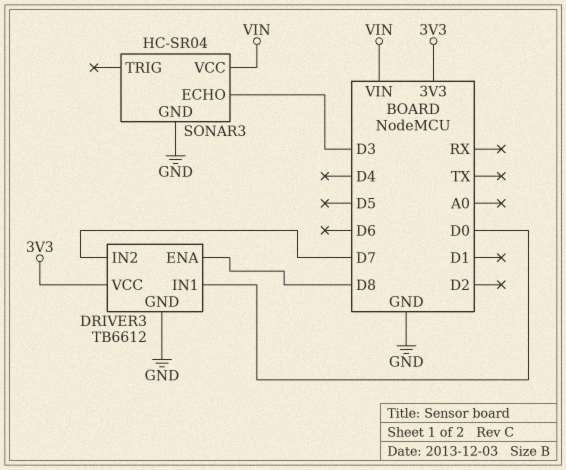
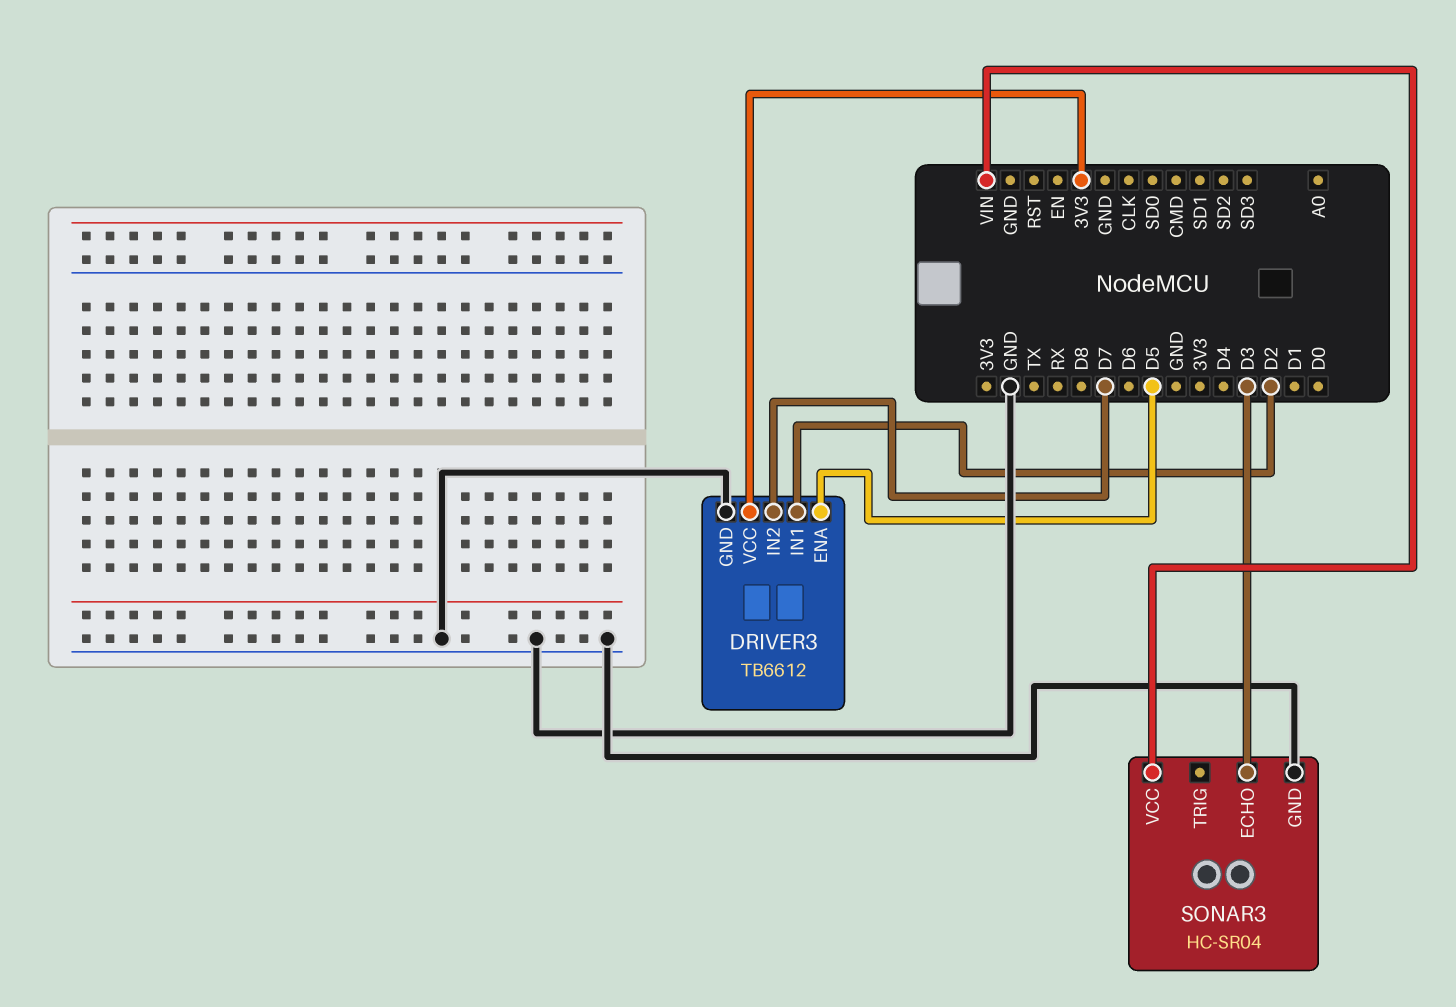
DRIVER3 pin ENA: D8 -> D5
DRIVER3 pin IN1: D0 -> D2

